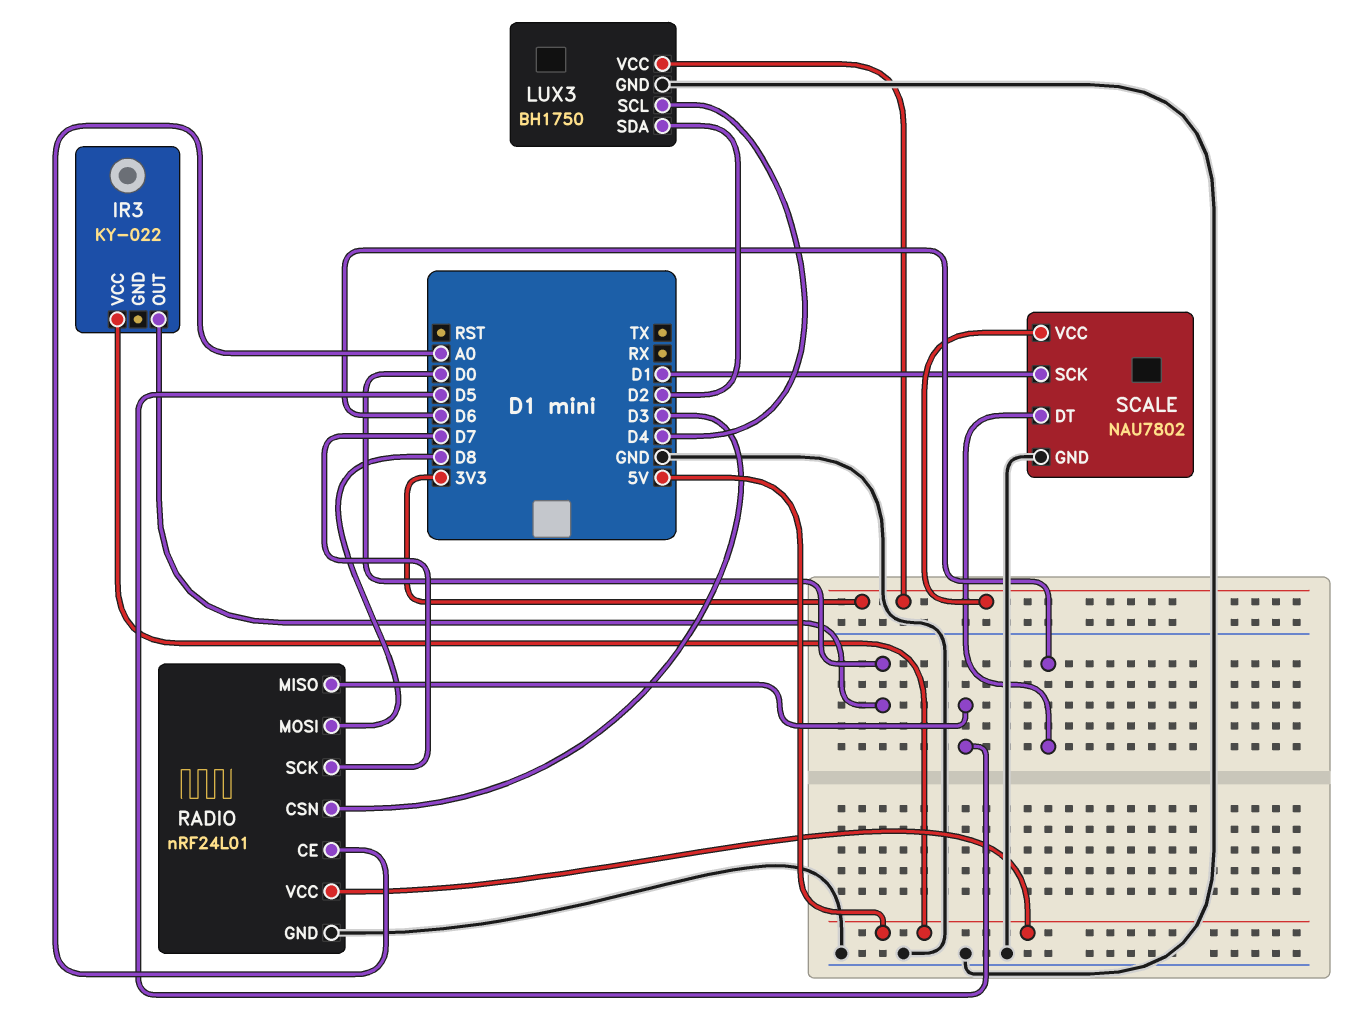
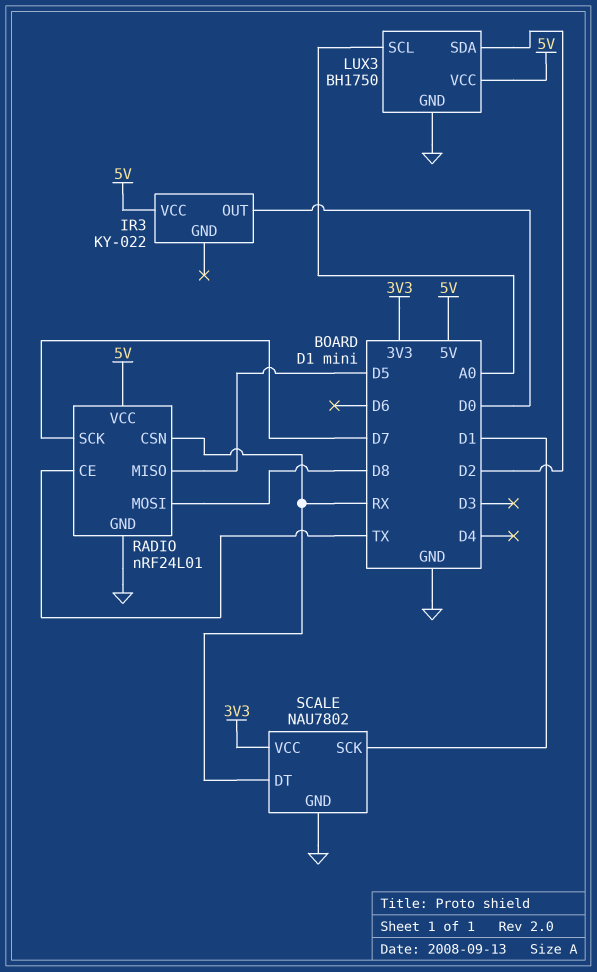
LUX3 pin SCL: D4 -> A0
LUX3 pin VCC: 3V3 -> 5V
RADIO pin CE: A0 -> TX
RADIO pin CSN: D3 -> RX
SCALE pin DT: D6 -> RX

